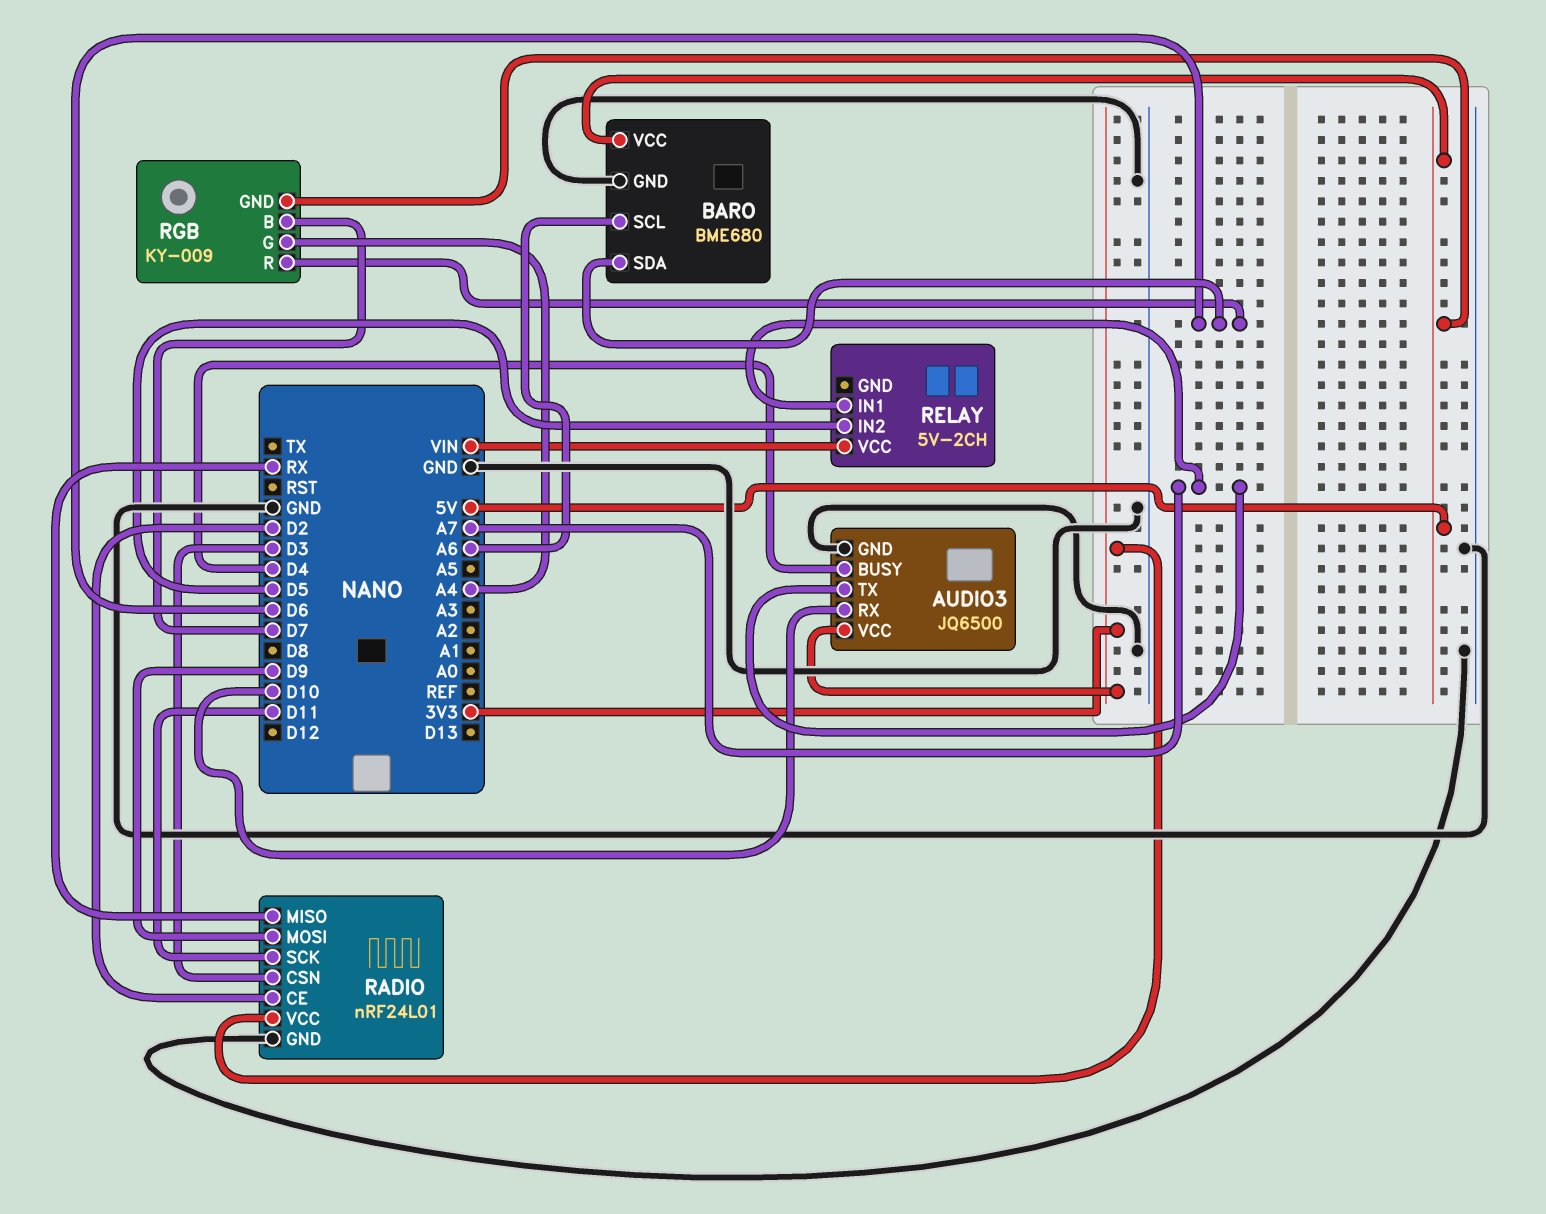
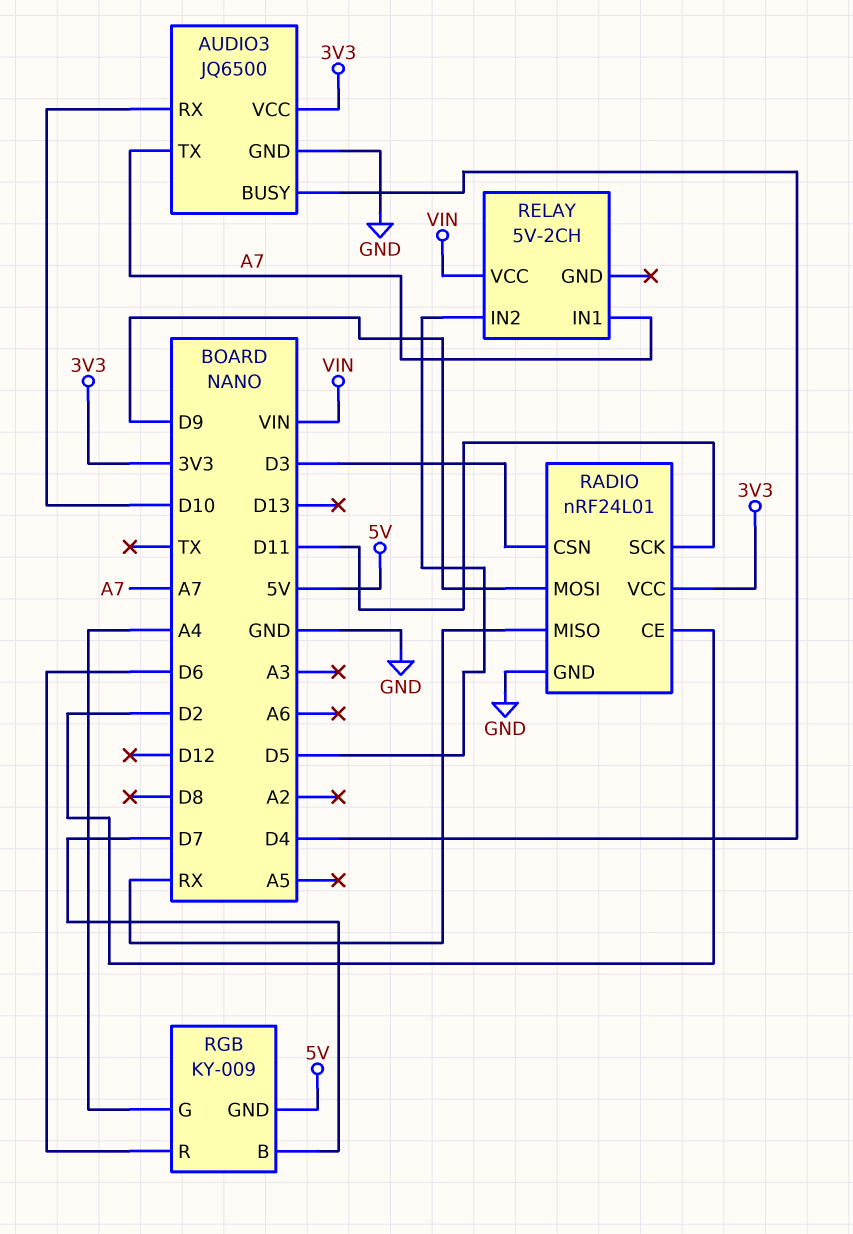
BARO: BME680 -> none
BARO pin GND: GND -> none
BARO pin SCL: A6 -> none
BARO pin SDA: D6 -> none
BARO pin VCC: 5V -> none

